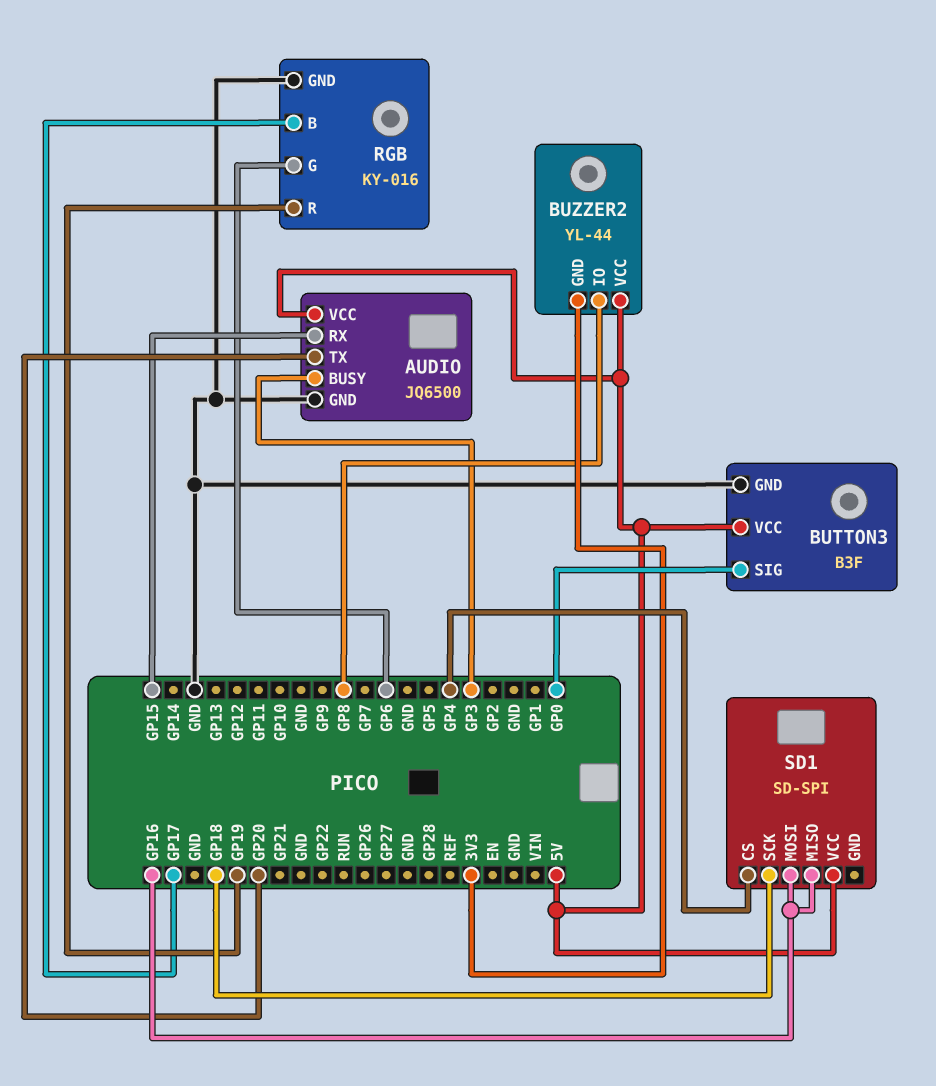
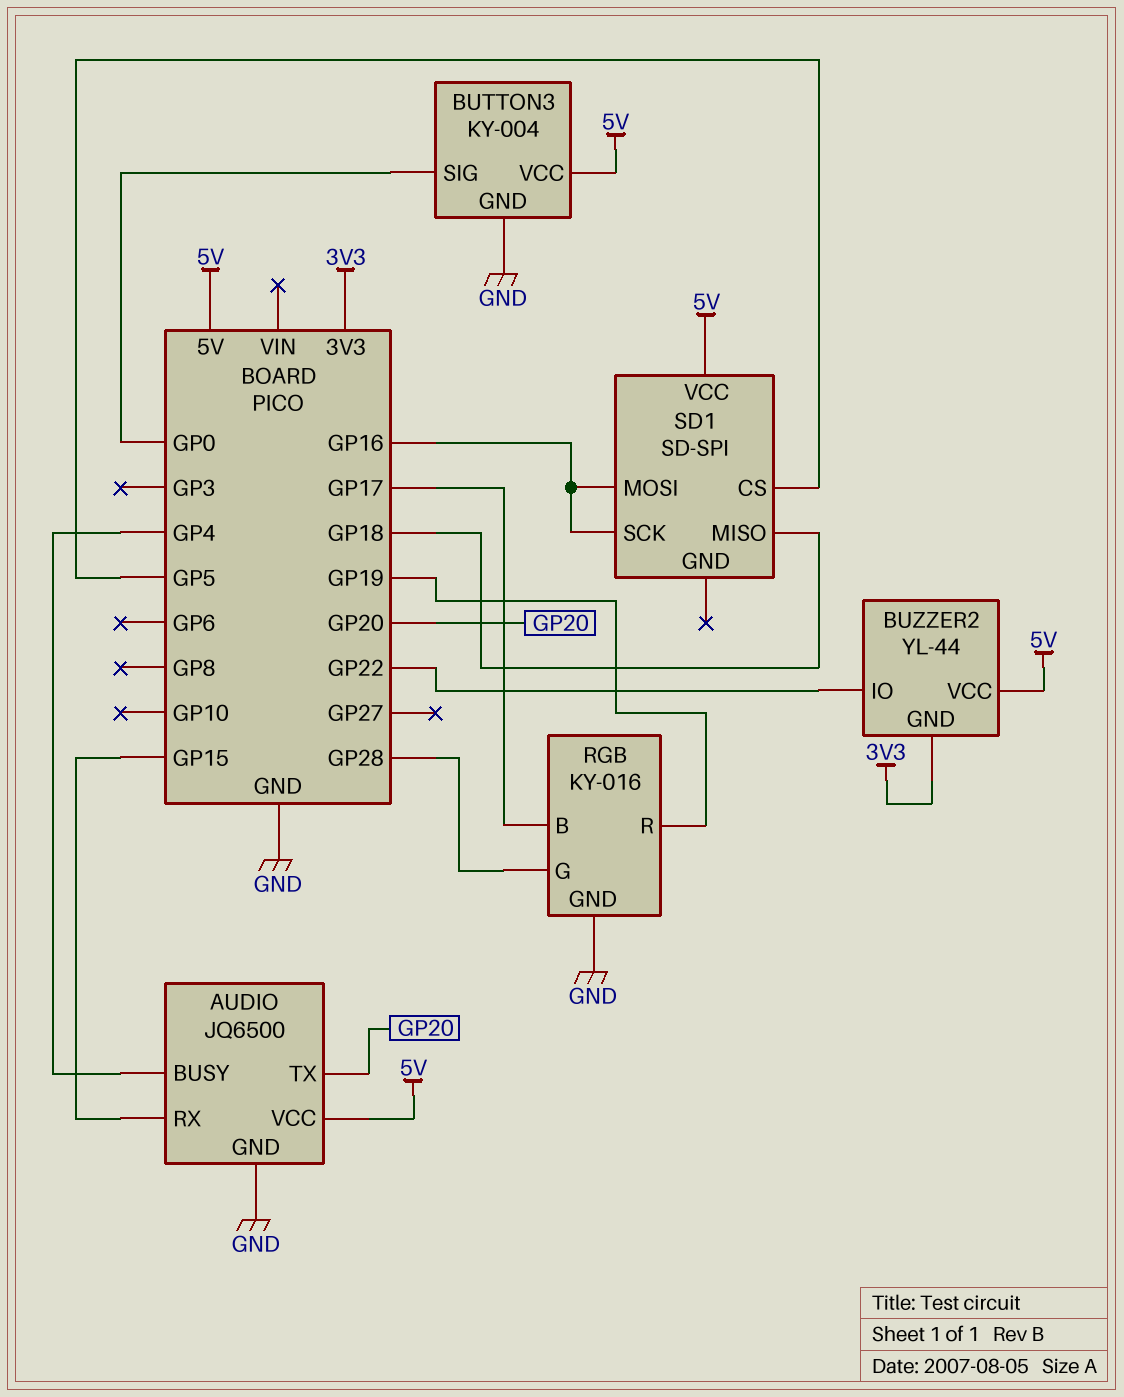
AUDIO pin BUSY: GP3 -> GP4
BUTTON3: B3F -> KY-004
BUZZER2 pin IO: GP8 -> GP22
RGB pin G: GP6 -> GP28
SD1 pin CS: GP4 -> GP5
SD1 pin MISO: GP16 -> GP18
SD1 pin SCK: GP18 -> GP16

